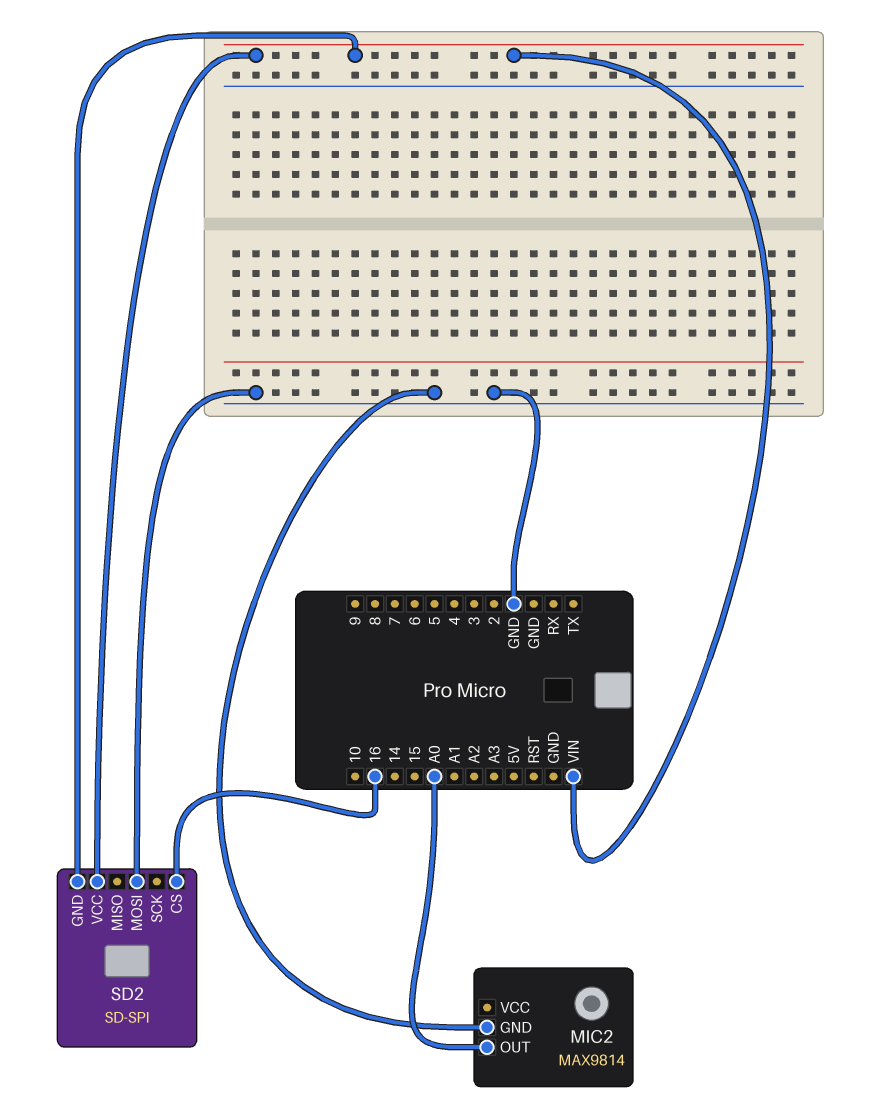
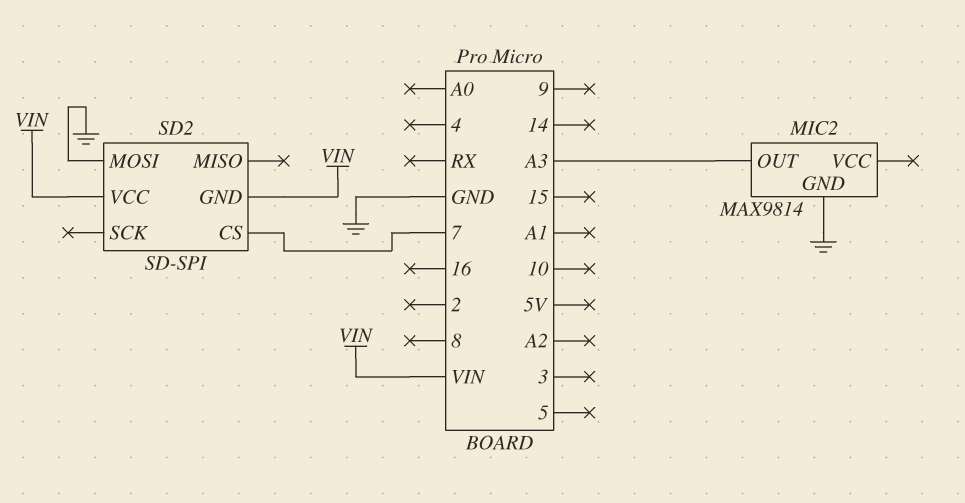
MIC2 pin OUT: A0 -> A3
SD2 pin CS: 16 -> 7

